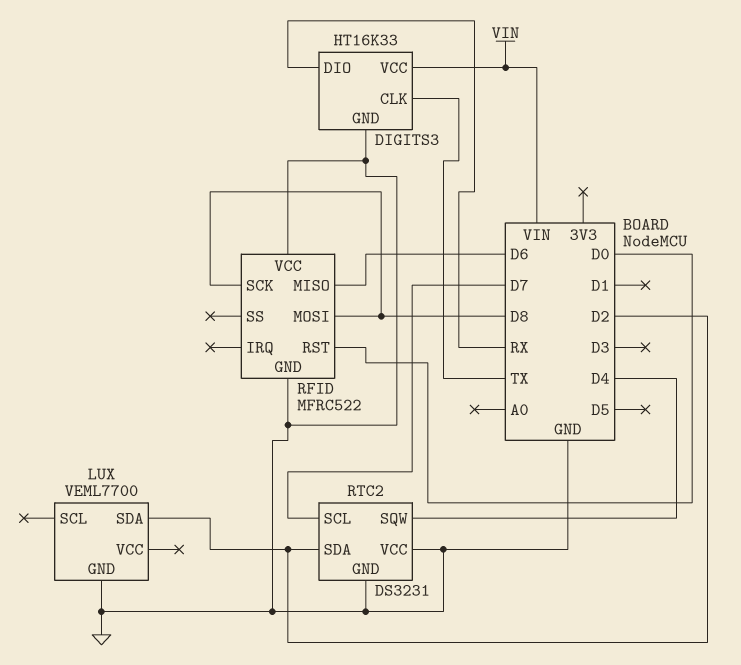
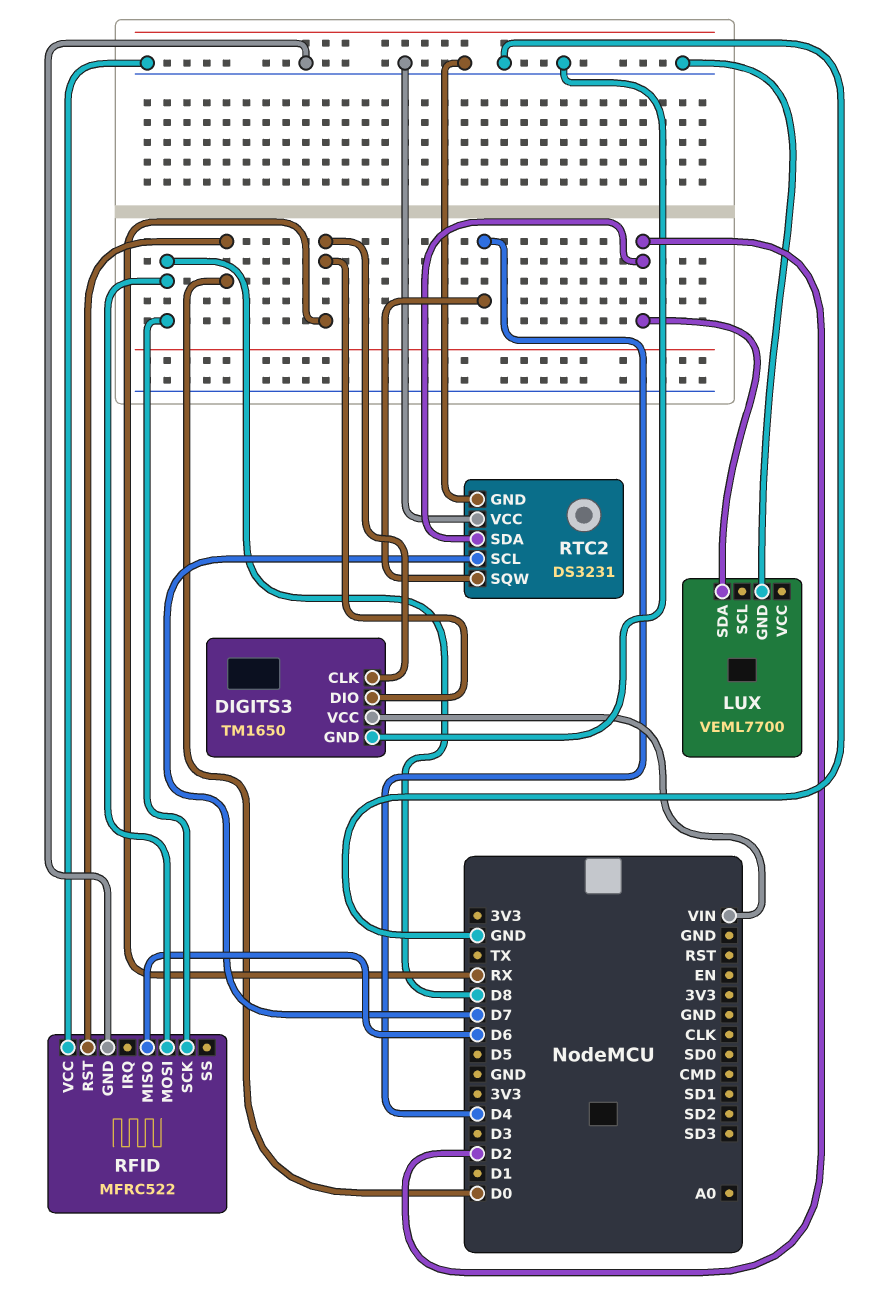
DIGITS3: HT16K33 -> TM1650
DIGITS3 pin CLK: TX -> RX

